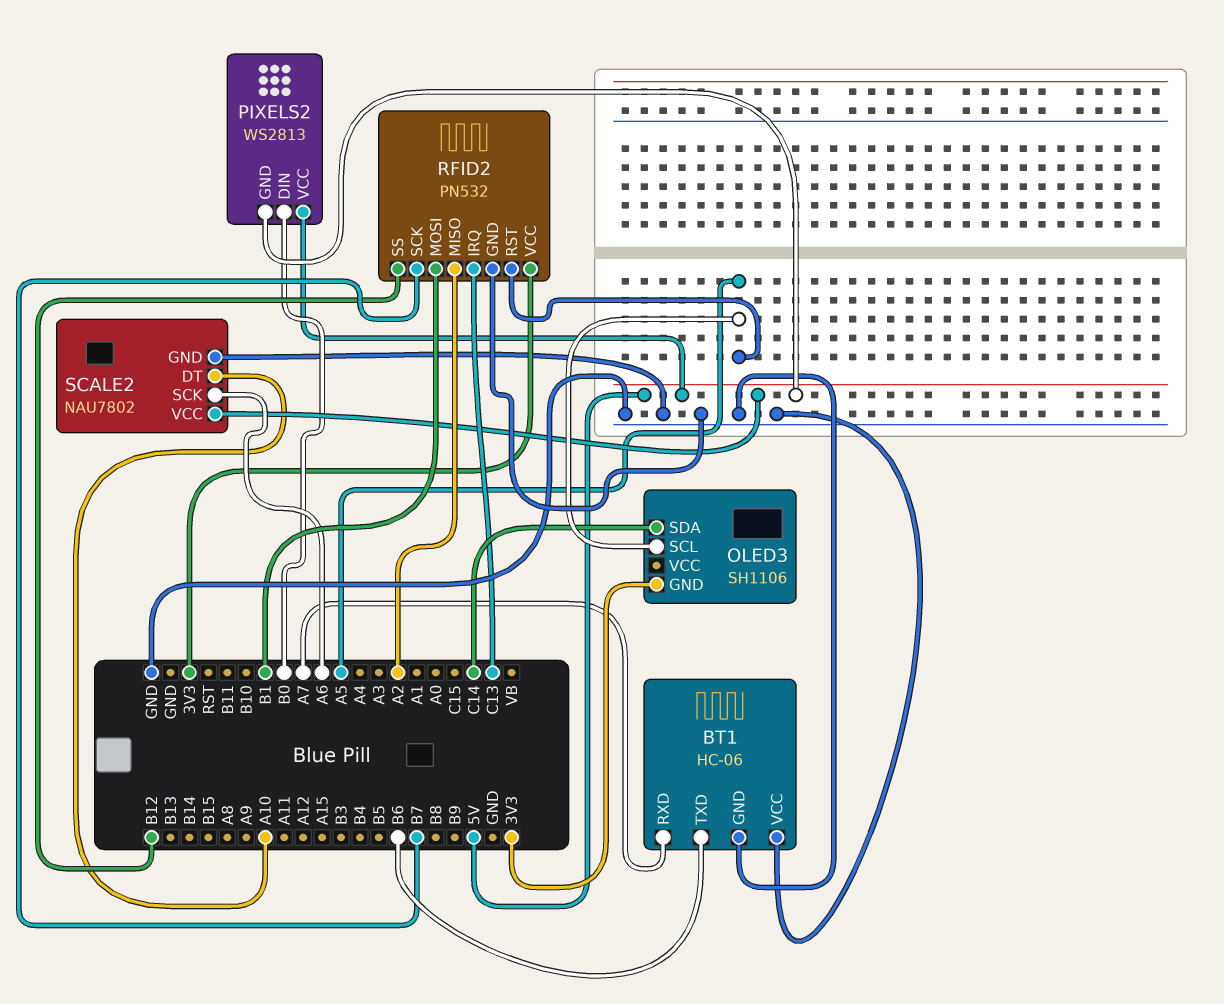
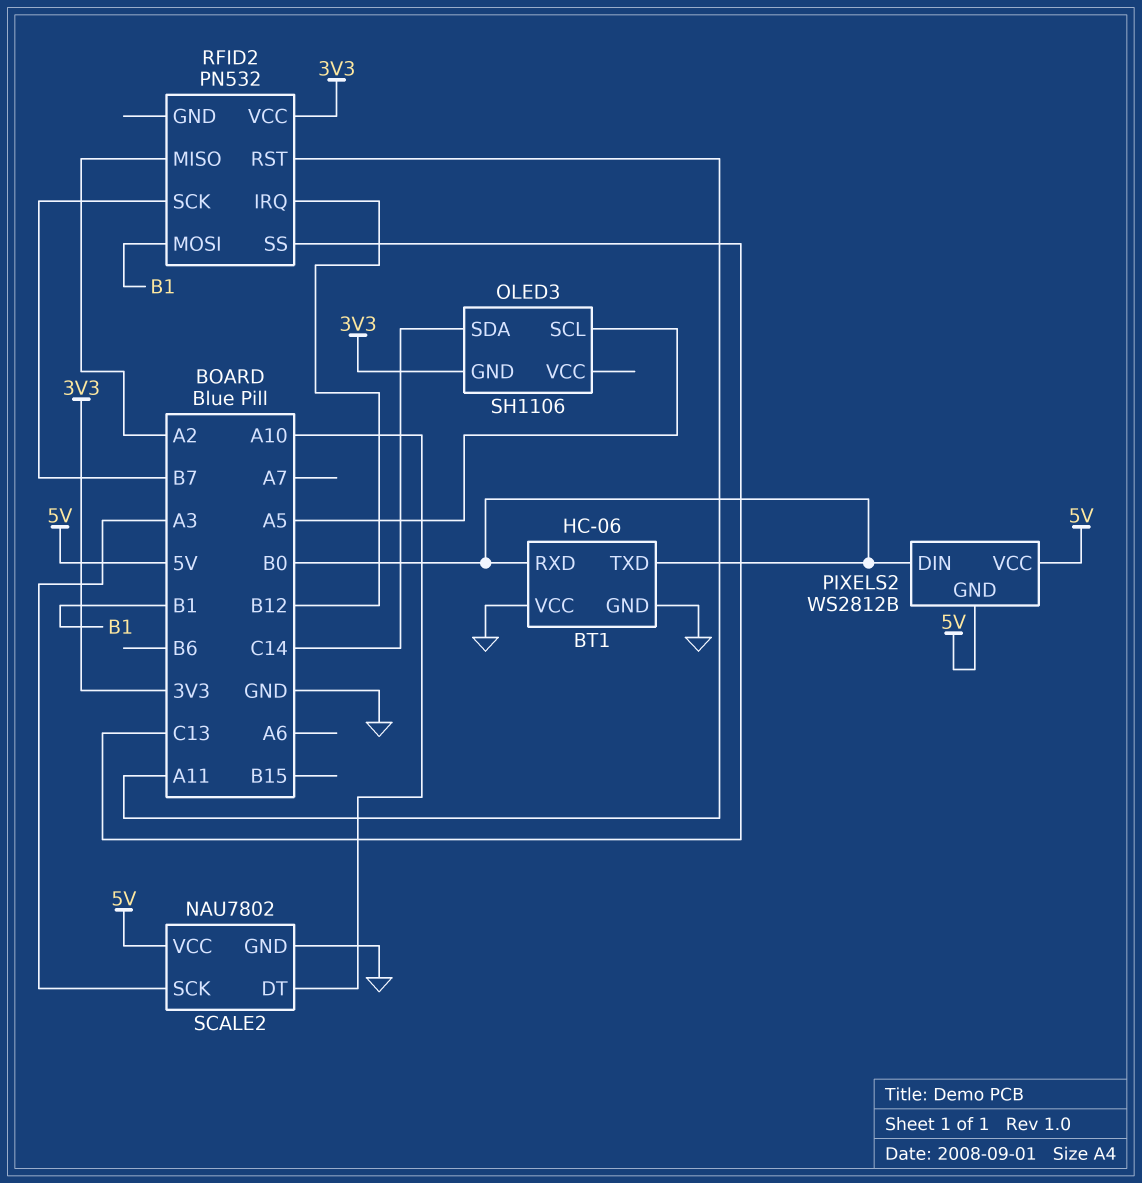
BT1 pin RXD: A7 -> B0
BT1 pin TXD: B6 -> B0
PIXELS2: WS2813 -> WS2812B
RFID2 pin GND: GND -> none
RFID2 pin IRQ: C13 -> B12
RFID2 pin RST: A5 -> A11
RFID2 pin SS: B12 -> C13
SCALE2 pin SCK: A6 -> A3

